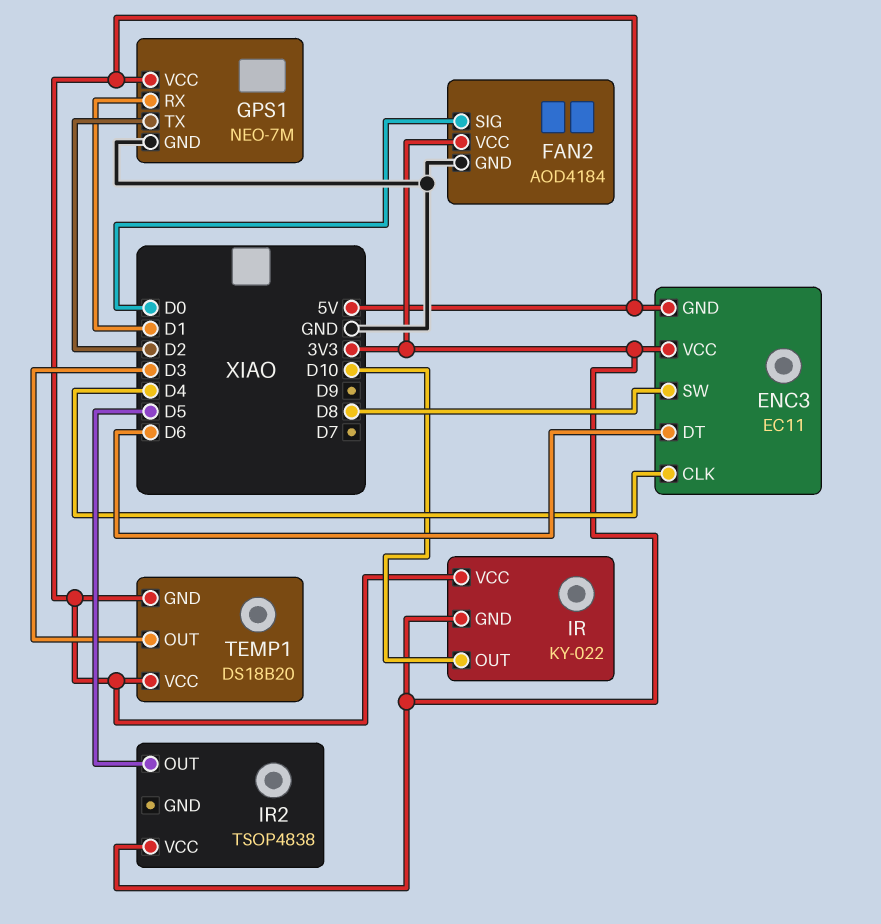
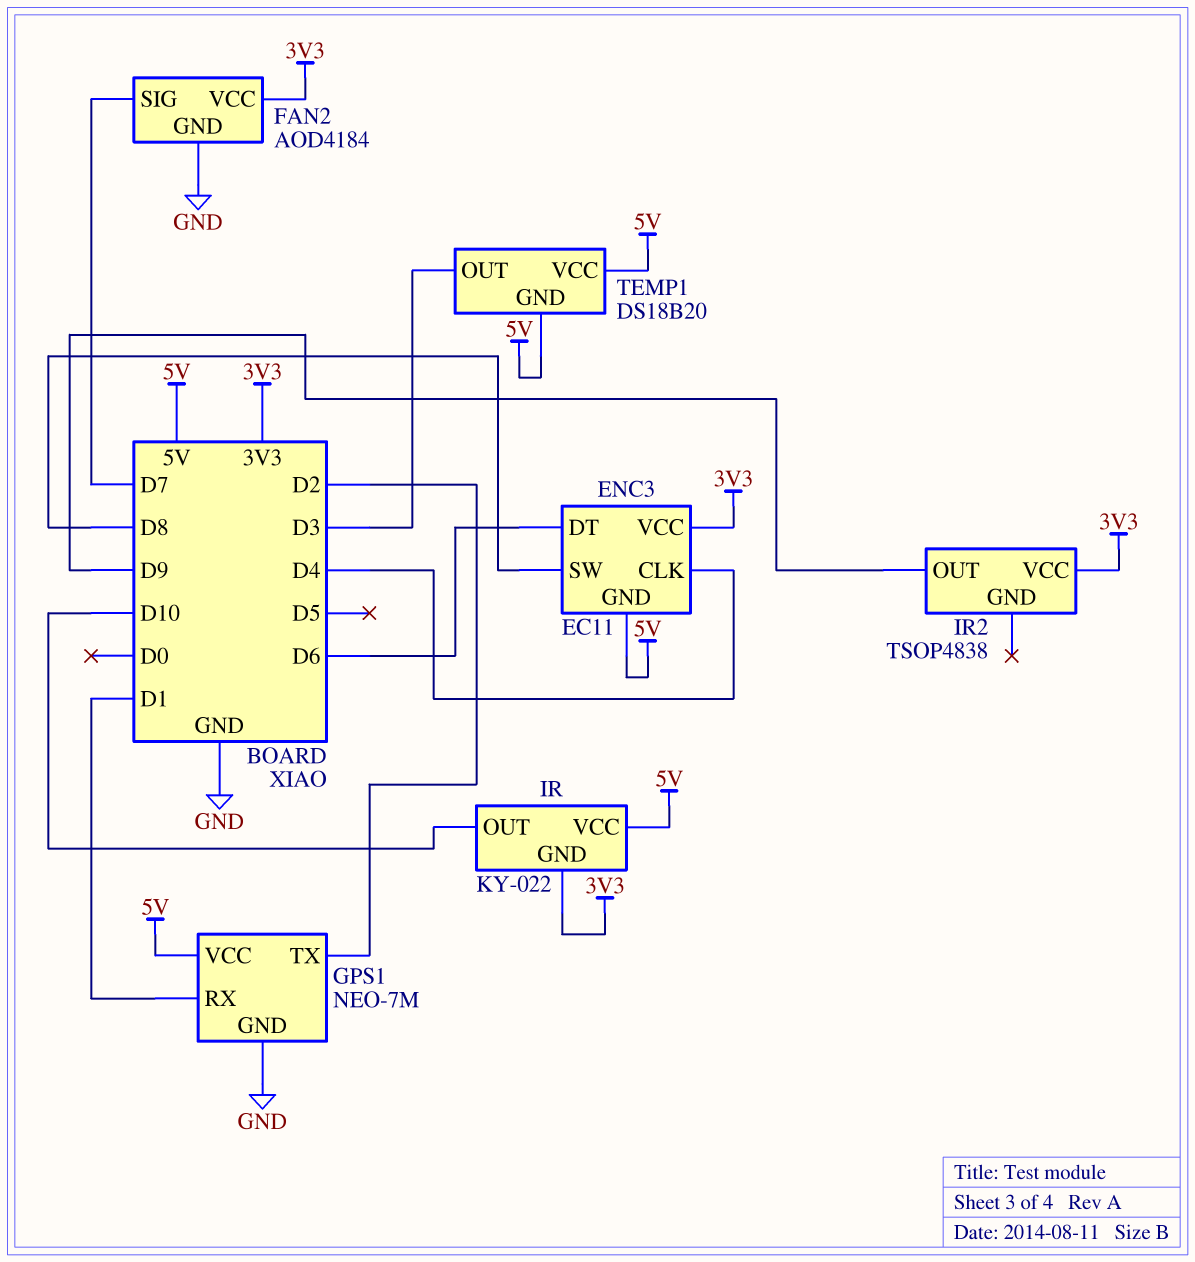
FAN2 pin SIG: D0 -> D7
IR2 pin OUT: D5 -> D9

